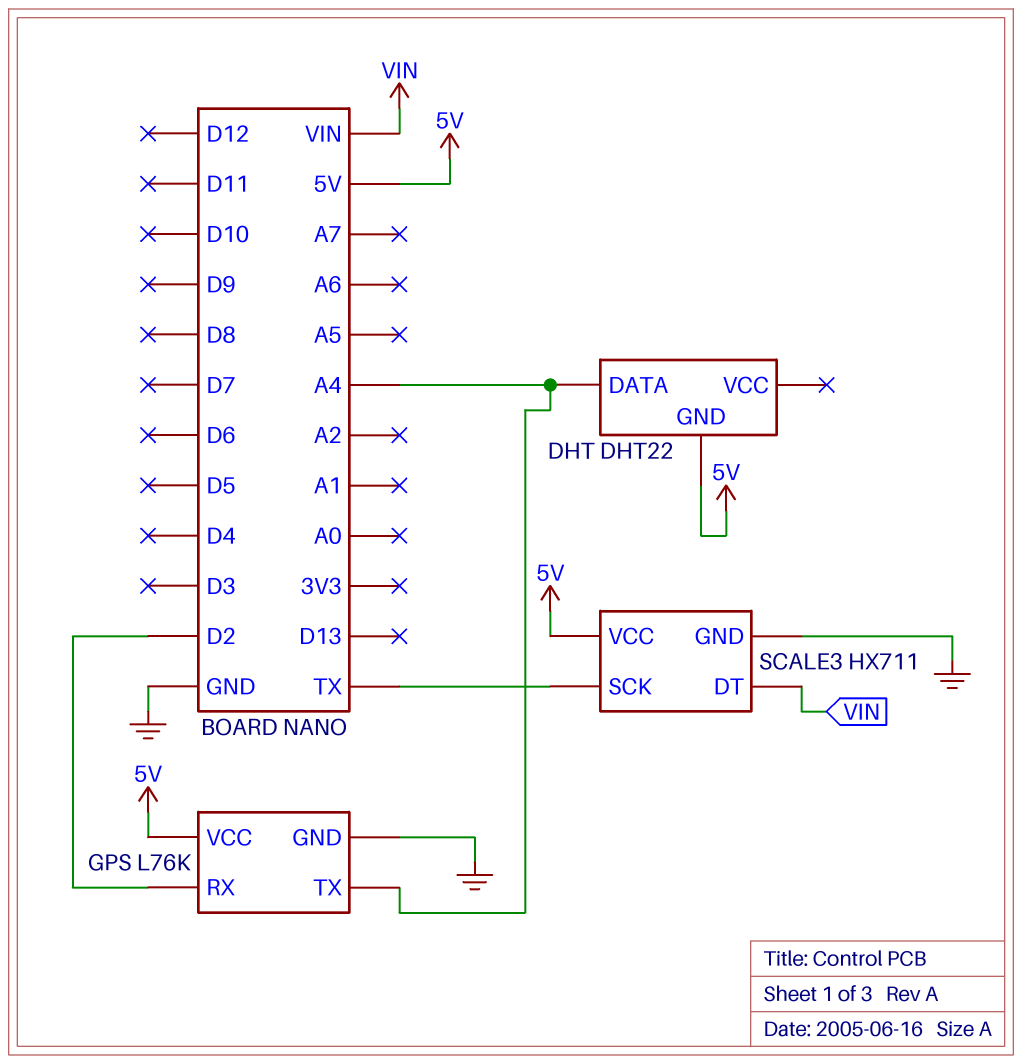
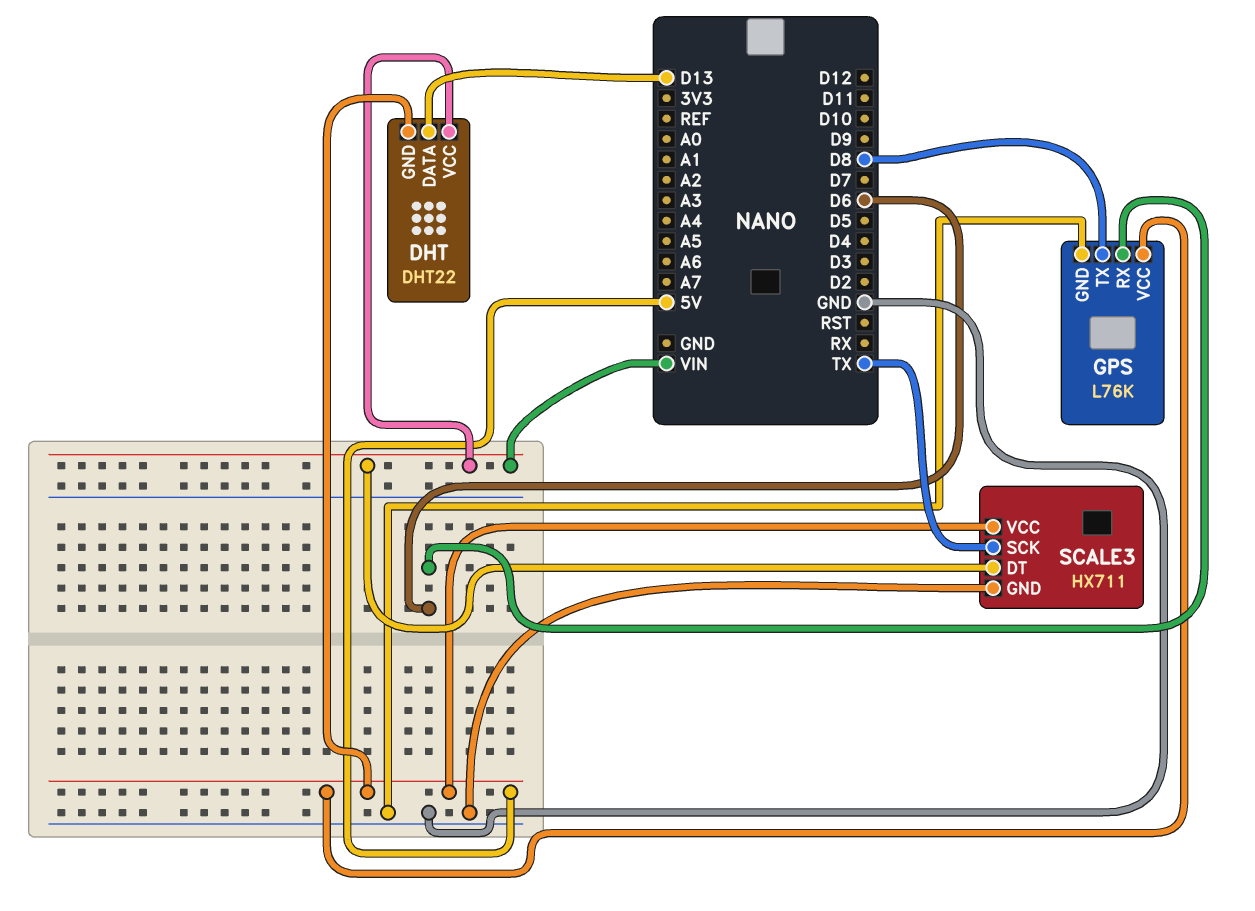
DHT pin DATA: A4 -> D13
DHT pin VCC: none -> VIN
GPS pin RX: D2 -> D6
GPS pin TX: A4 -> D8

